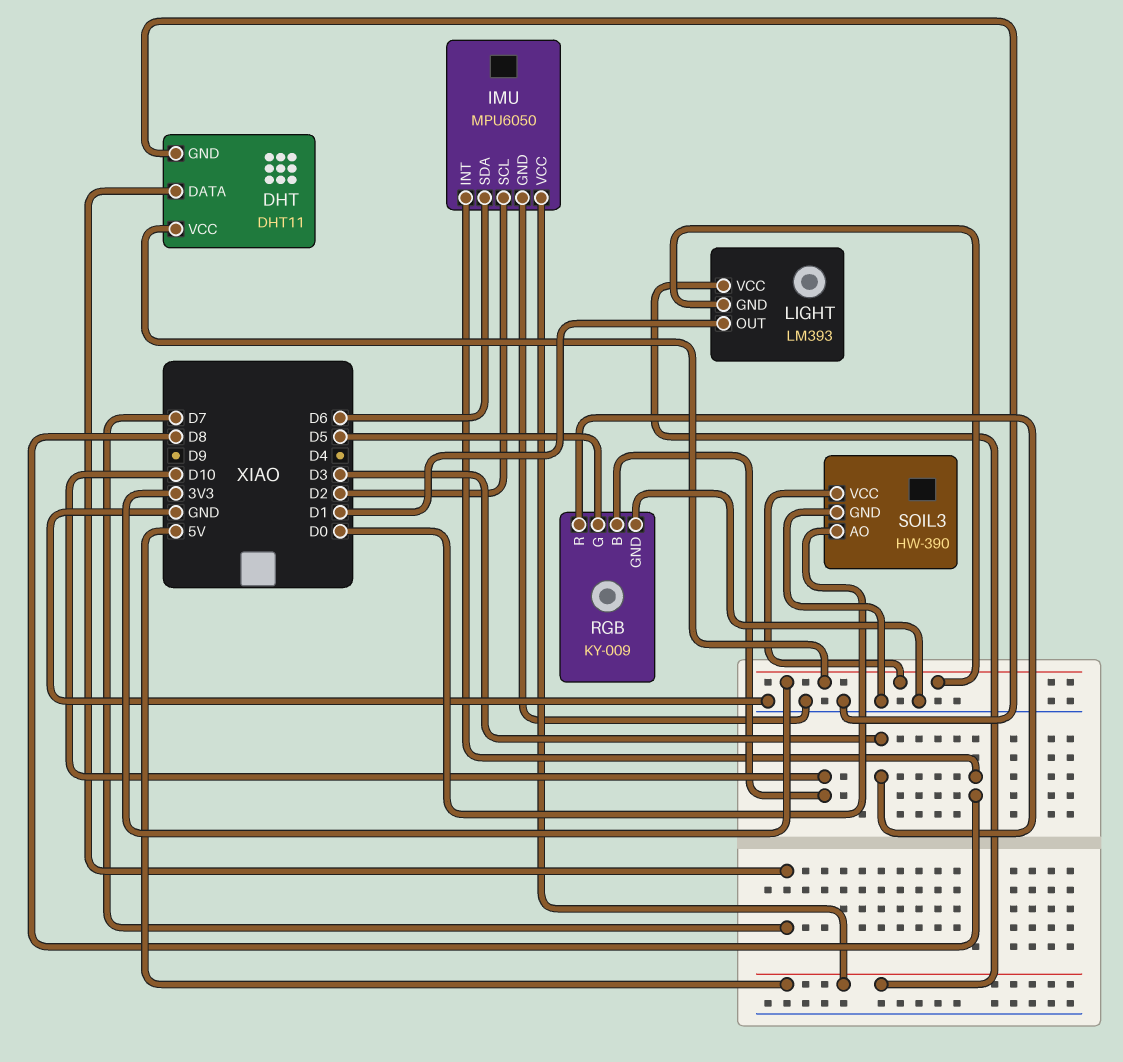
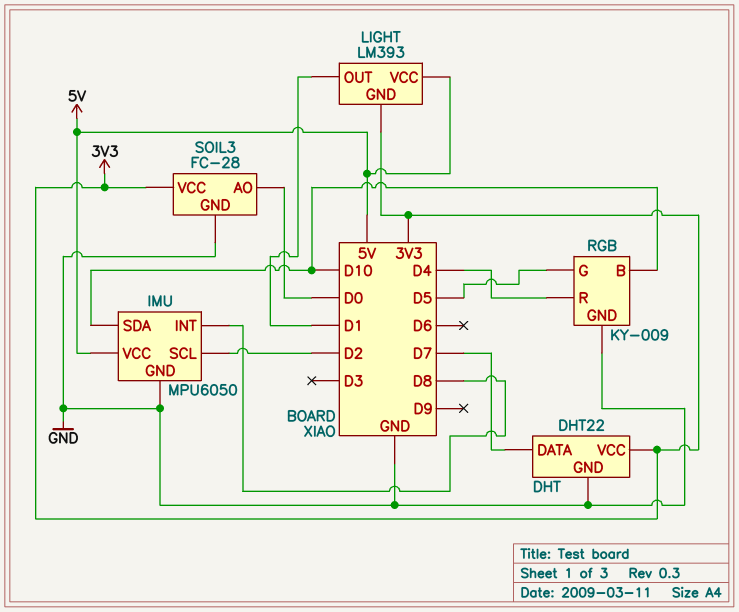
DHT: DHT11 -> DHT22
IMU pin SDA: D6 -> D10
RGB pin R: D3 -> D4
SOIL3: HW-390 -> FC-28

